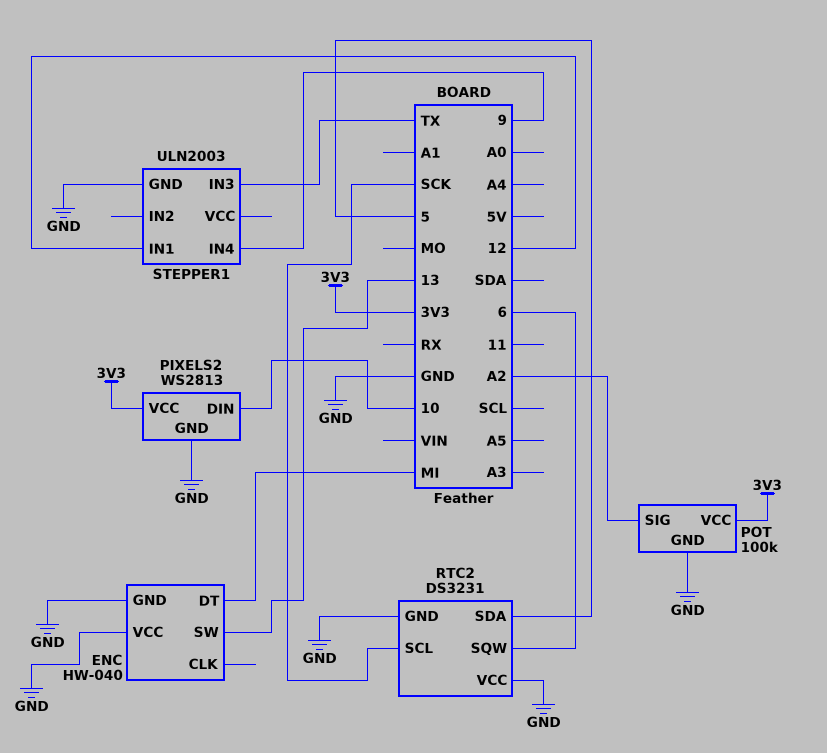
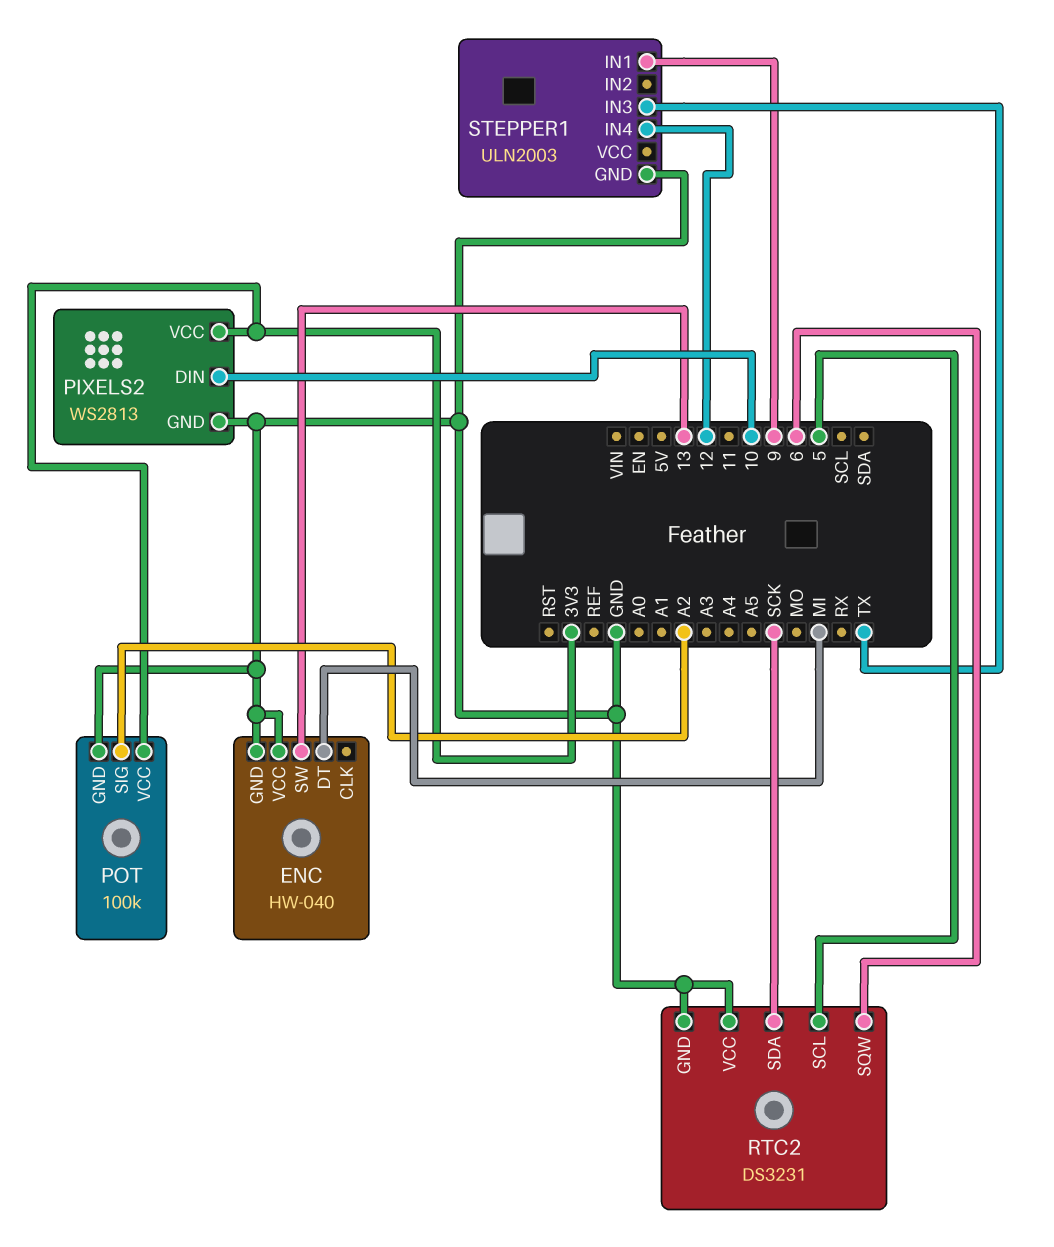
RTC2 pin SCL: SCK -> 5
RTC2 pin SDA: 5 -> SCK
STEPPER1 pin IN1: 12 -> 9
STEPPER1 pin IN4: 9 -> 12

